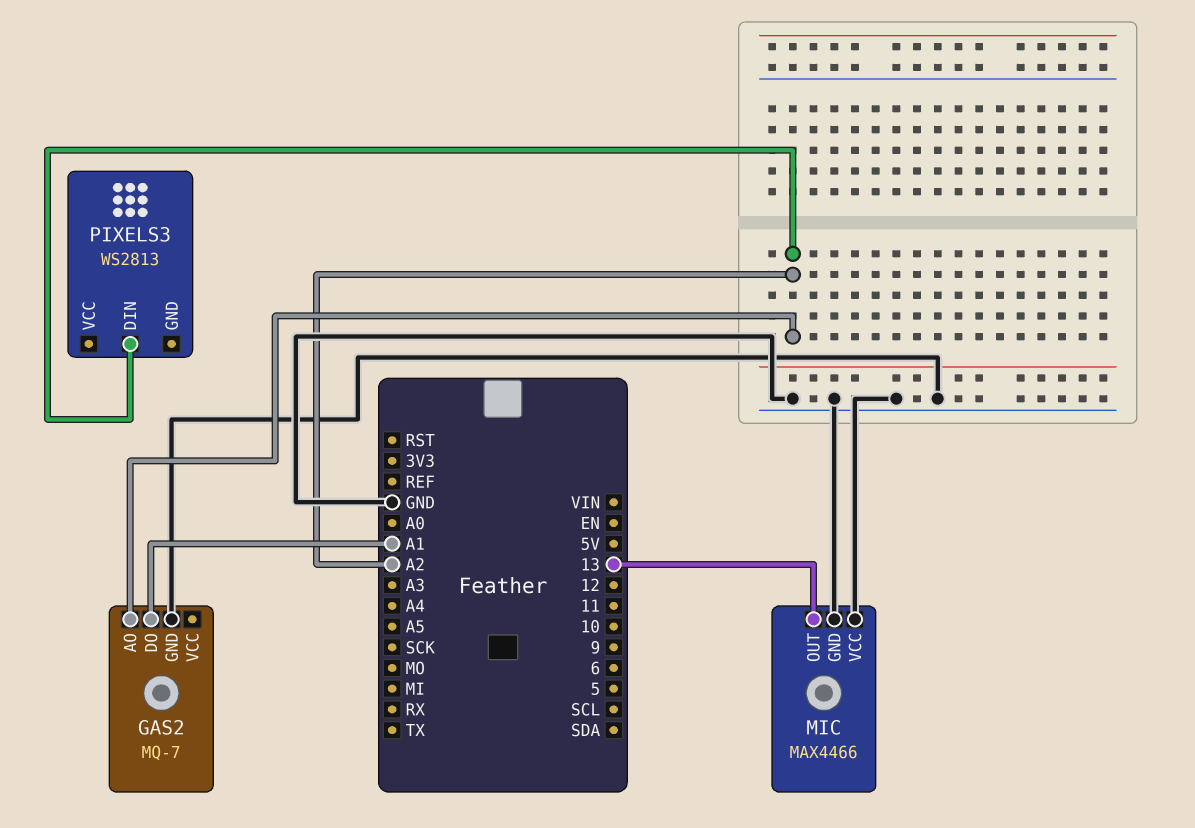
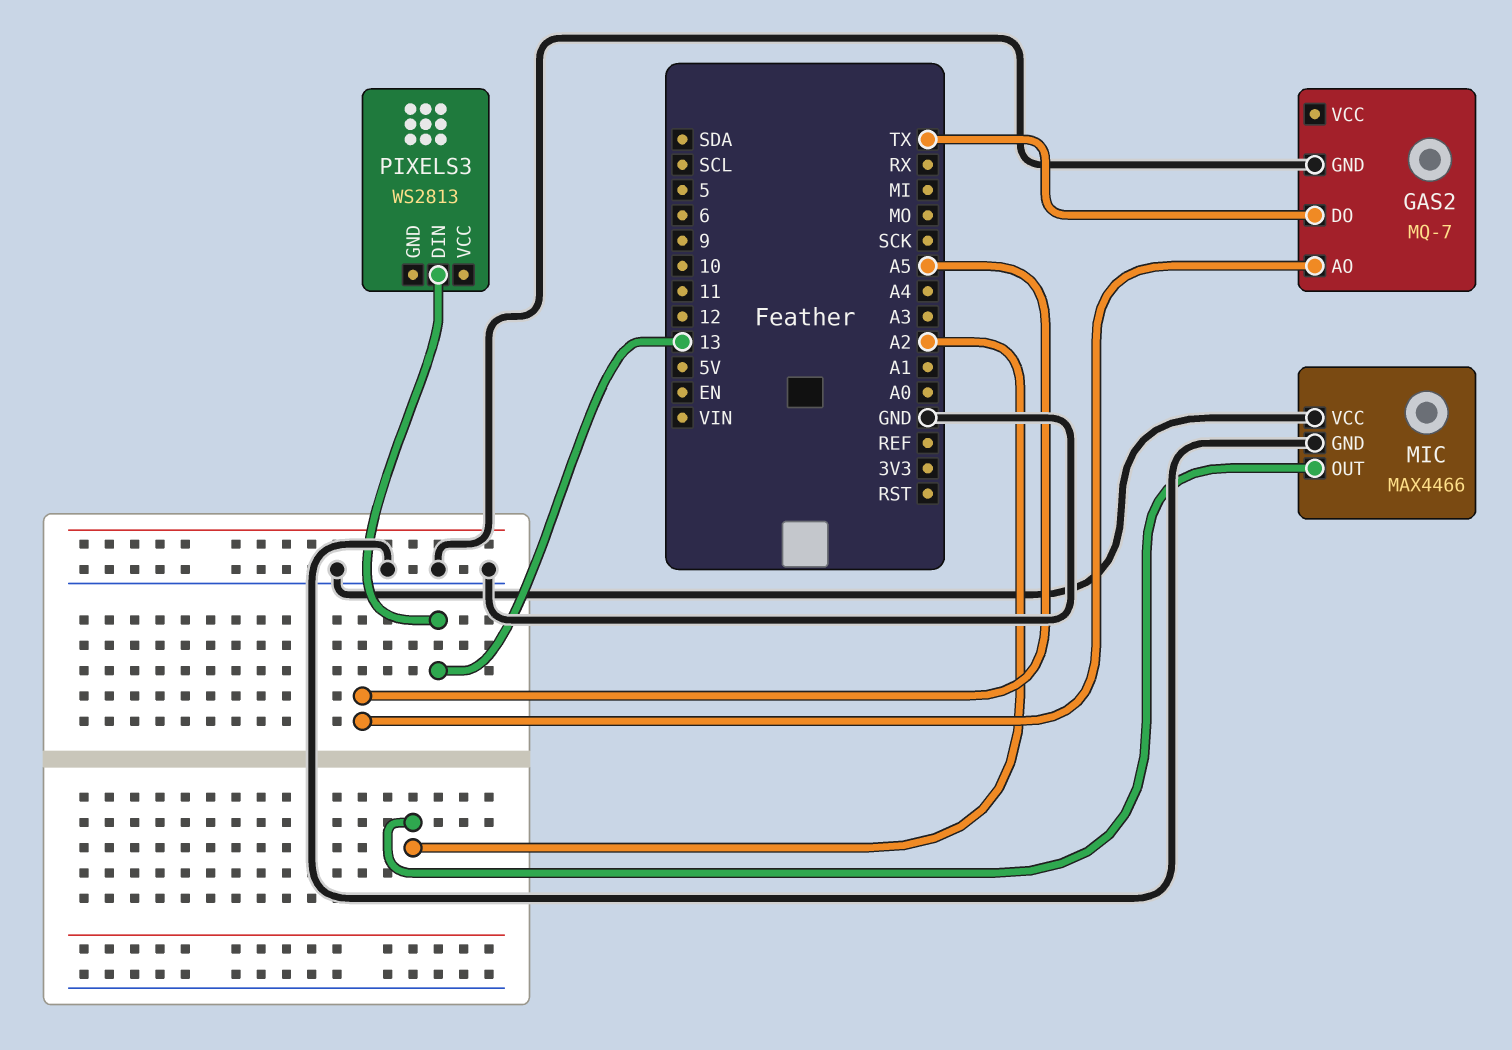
GAS2 pin AO: A2 -> A5
GAS2 pin DO: A1 -> TX
MIC pin OUT: 13 -> A2
PIXELS3 pin DIN: A2 -> 13

